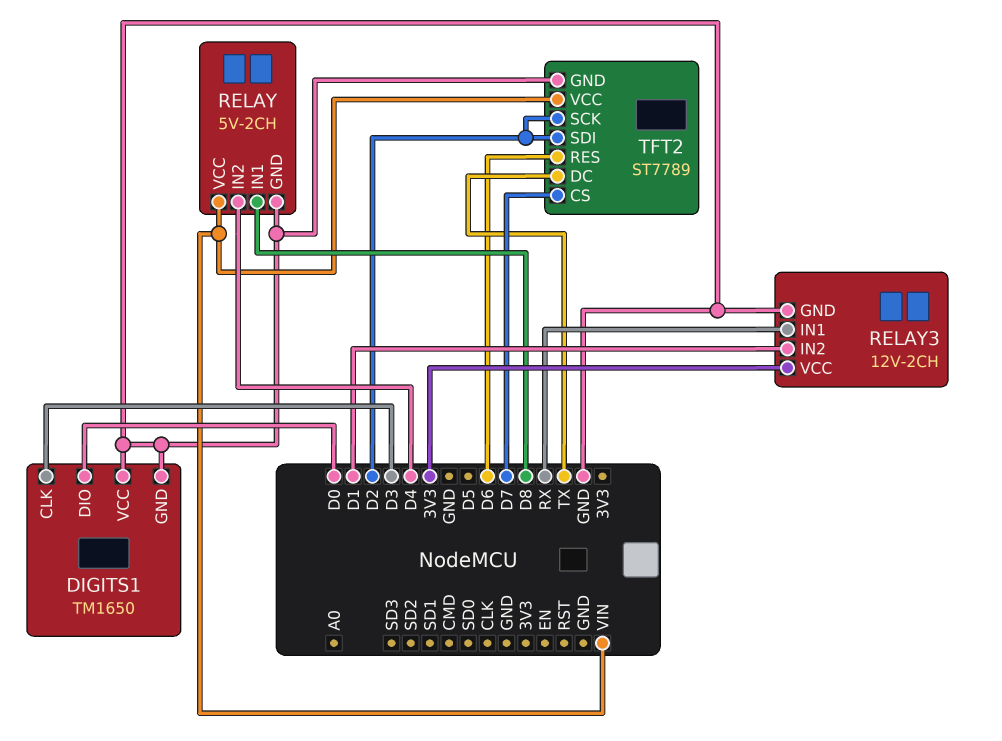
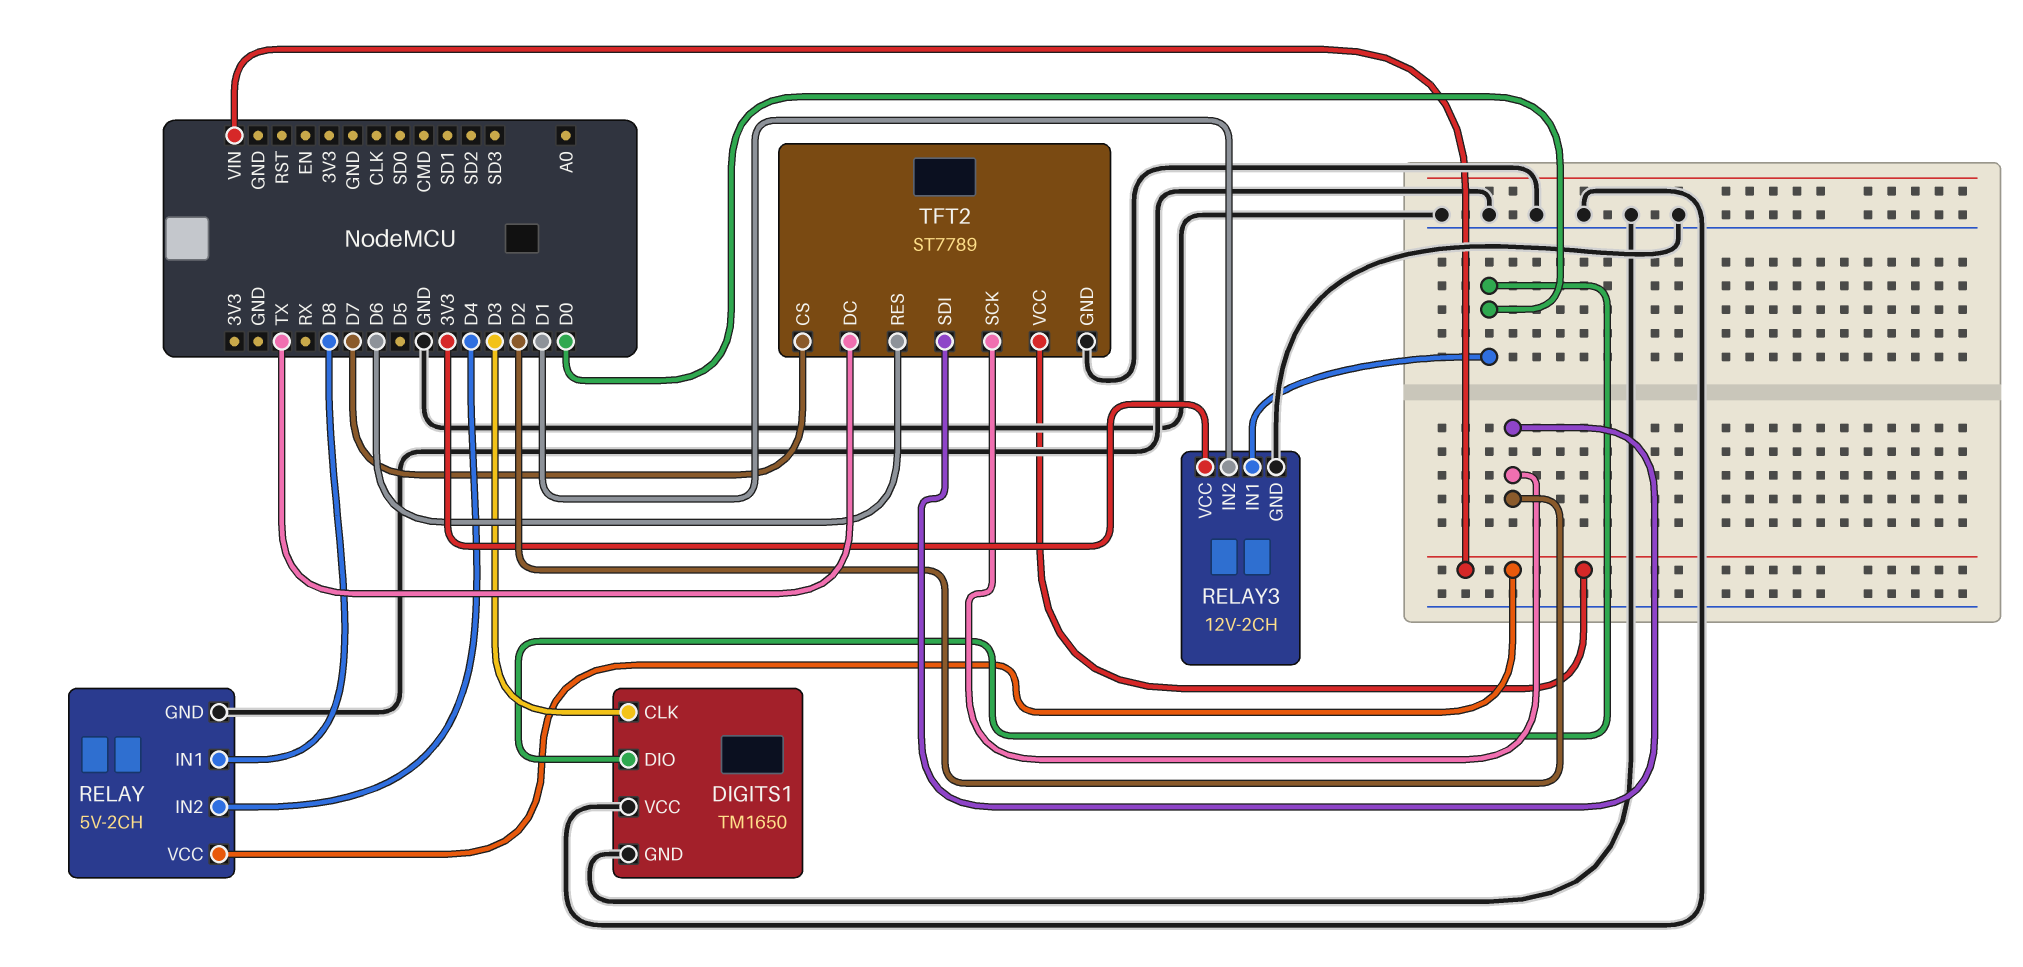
RELAY3 pin IN1: RX -> D0

